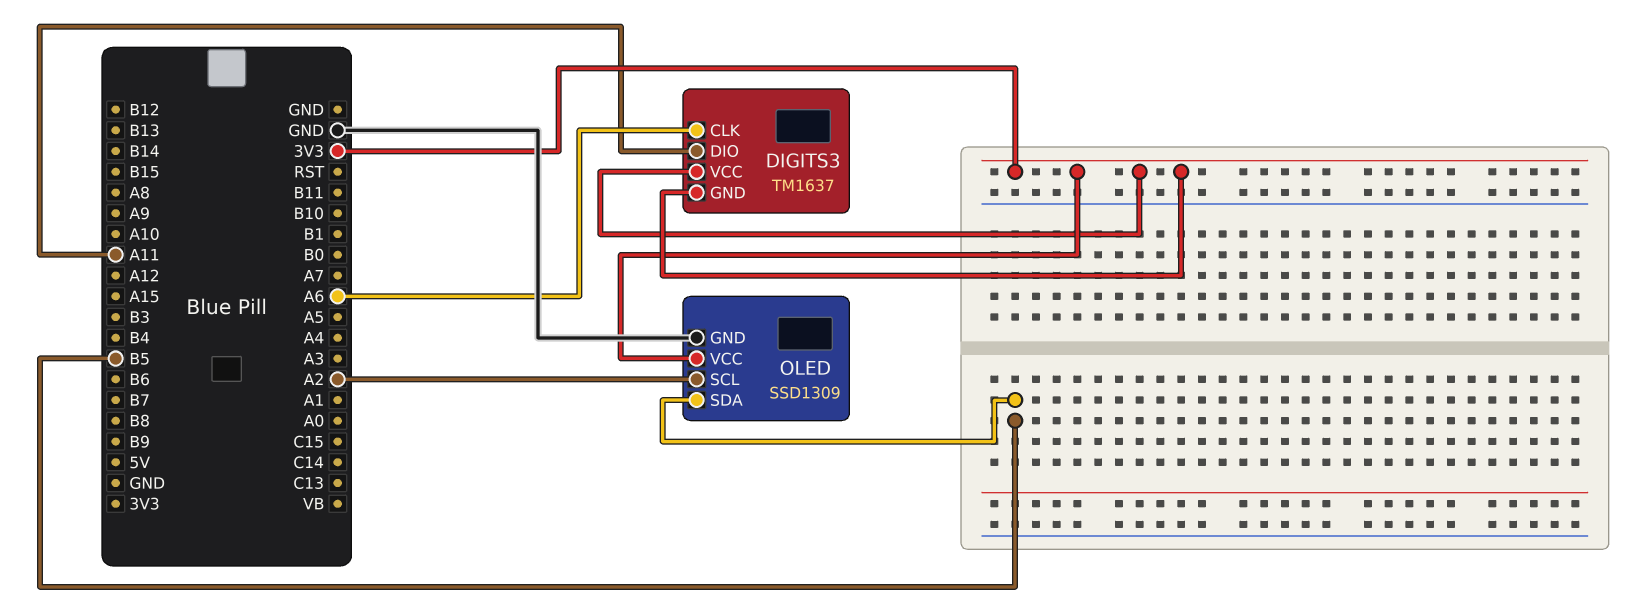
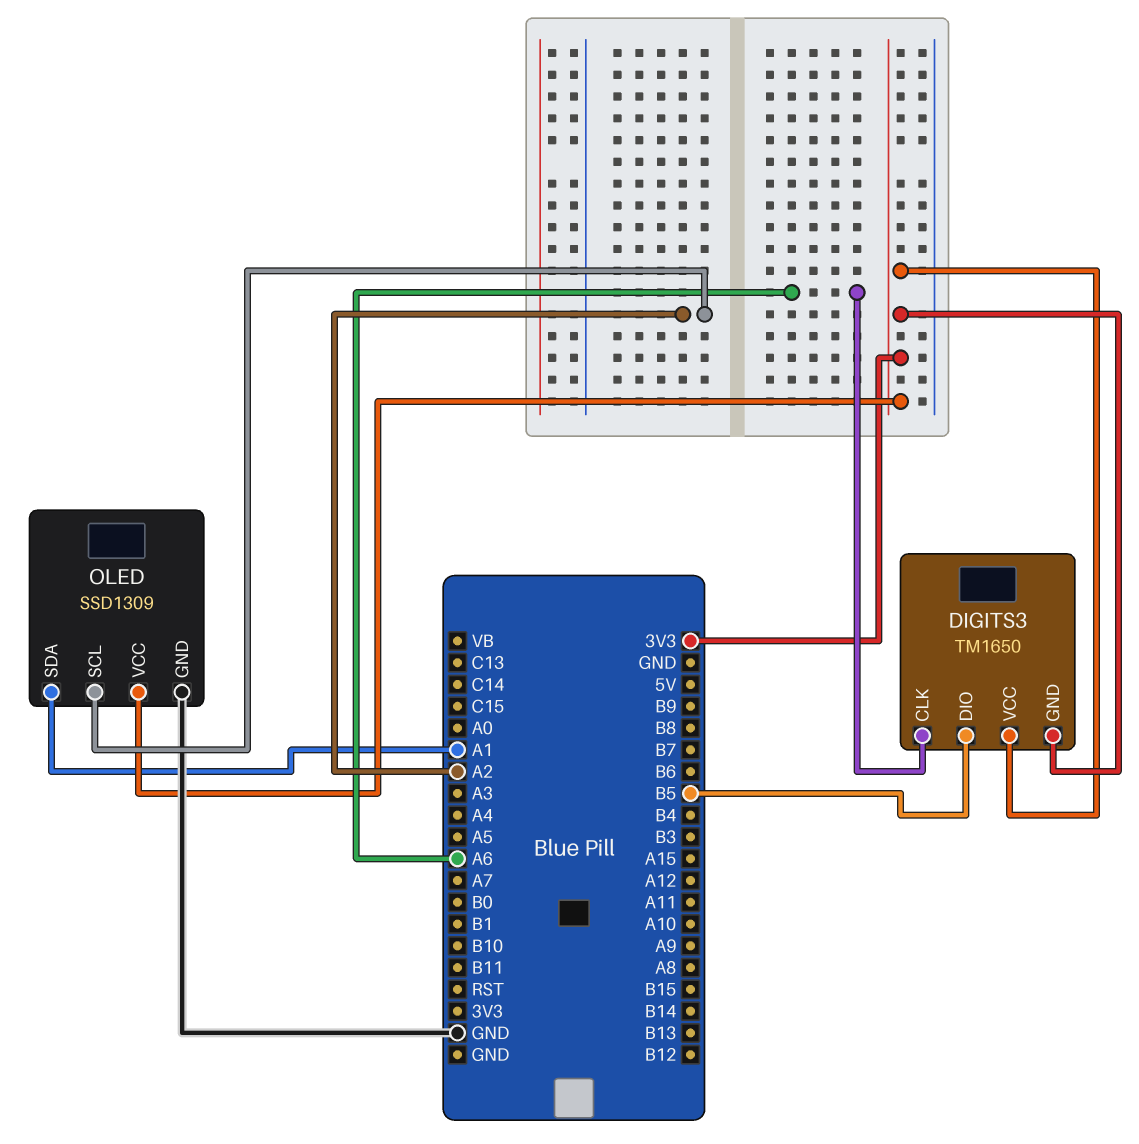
DIGITS3: TM1637 -> TM1650
DIGITS3 pin DIO: A11 -> B5
OLED pin SDA: B5 -> A1

